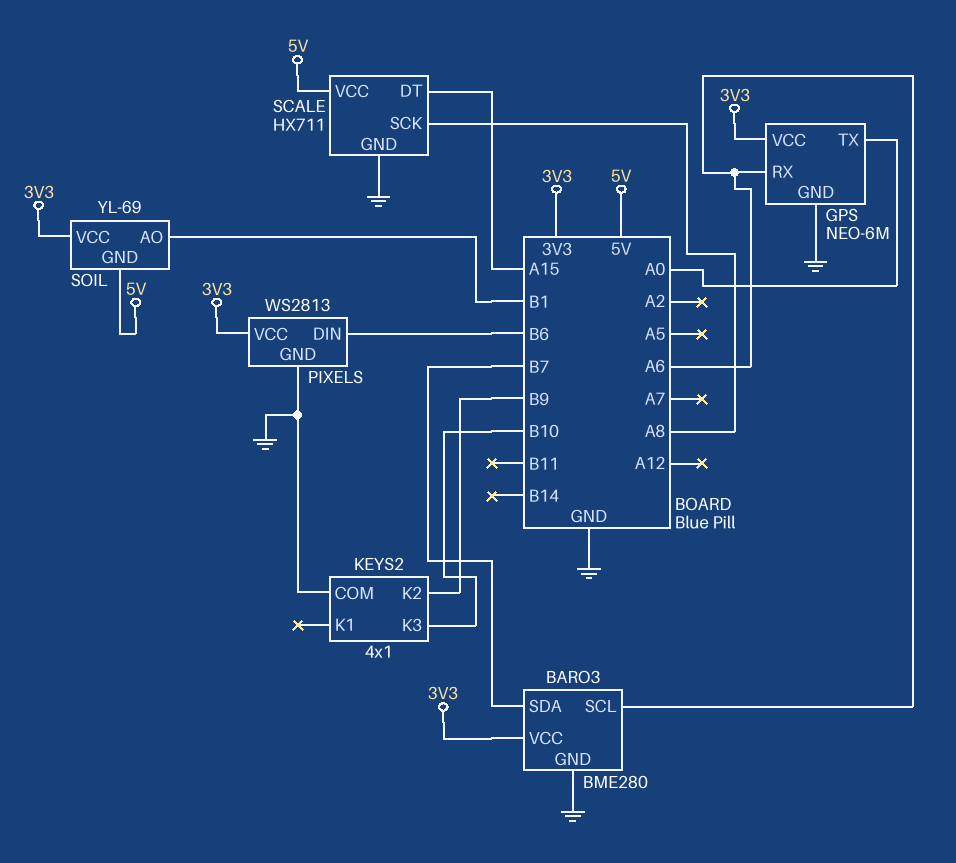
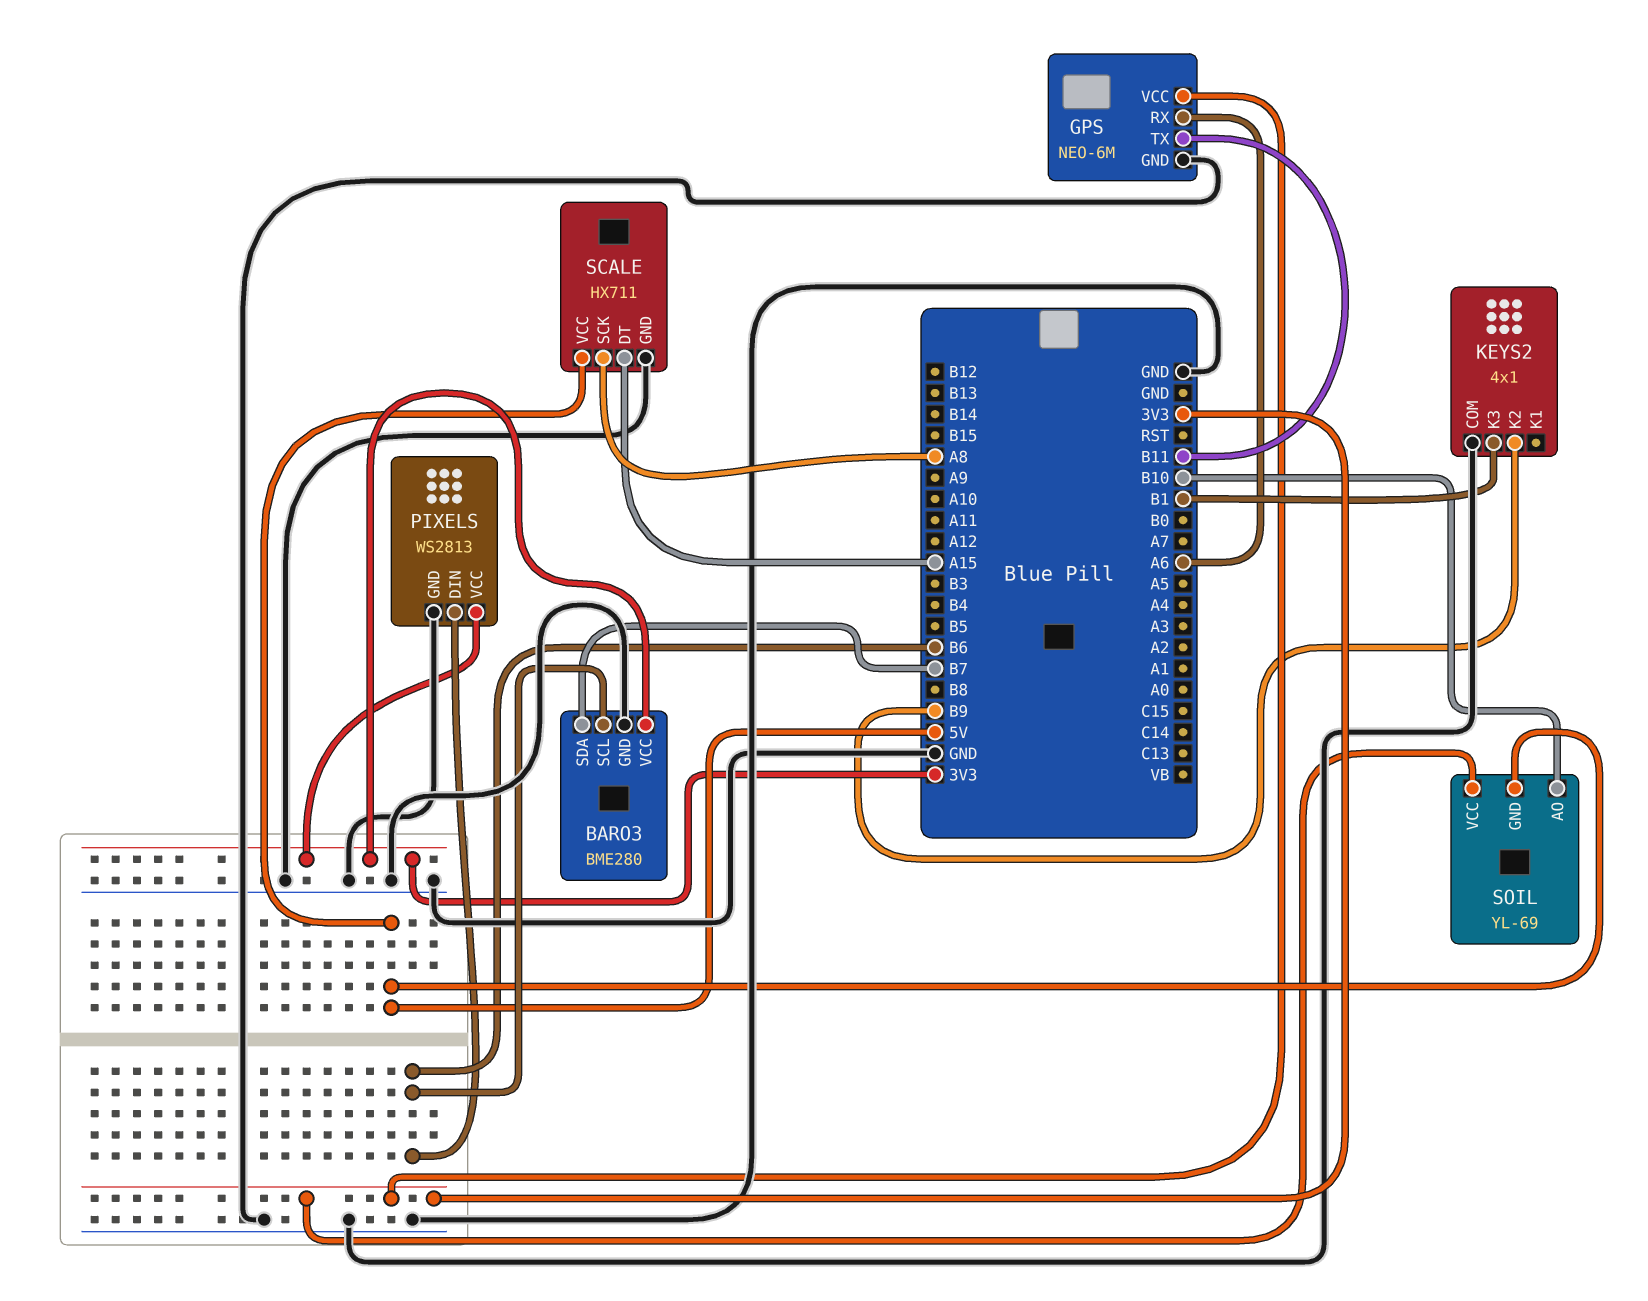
BARO3 pin SCL: A6 -> B6
GPS pin TX: A0 -> B11
KEYS2 pin K3: B10 -> B1
SOIL pin AO: B1 -> B10

